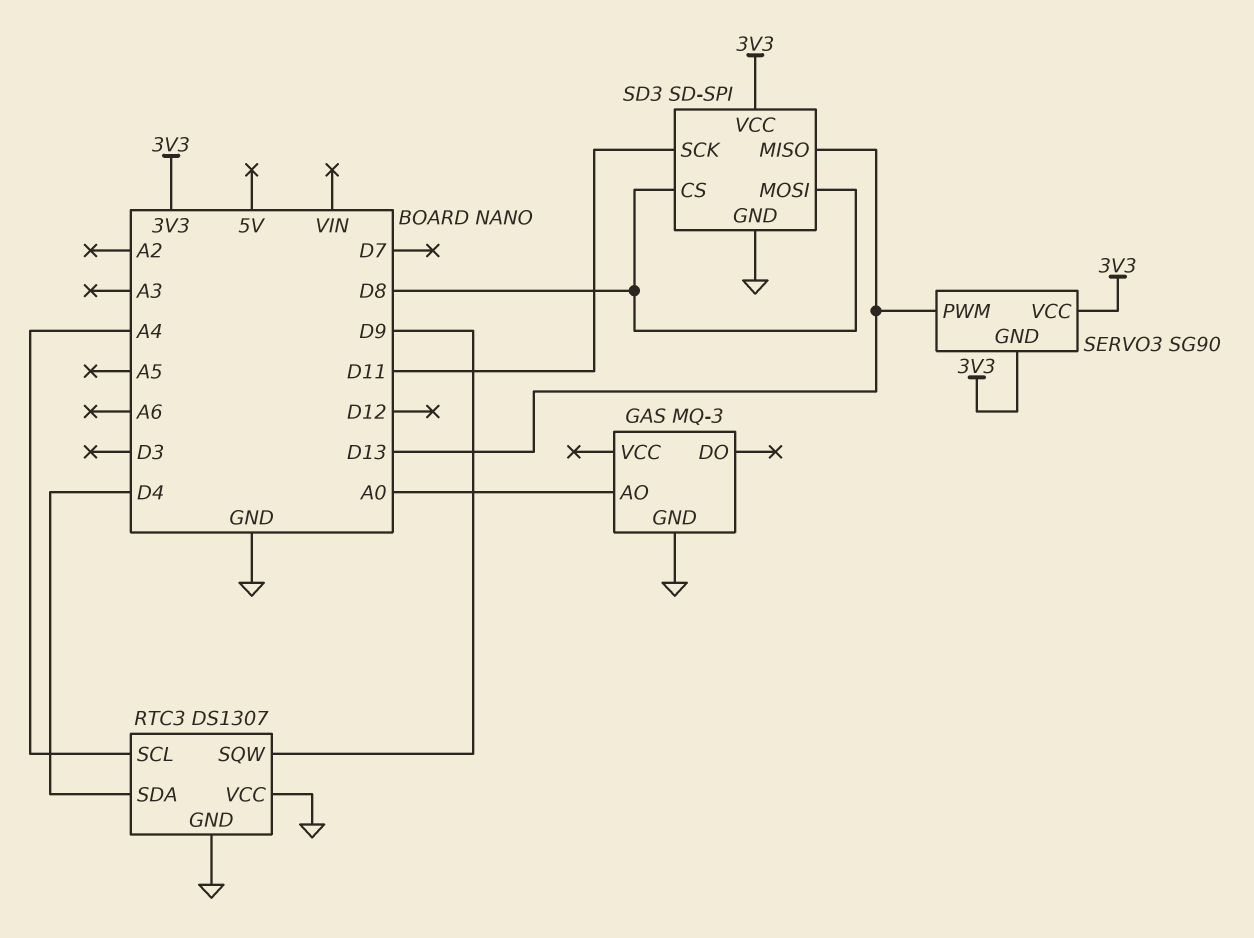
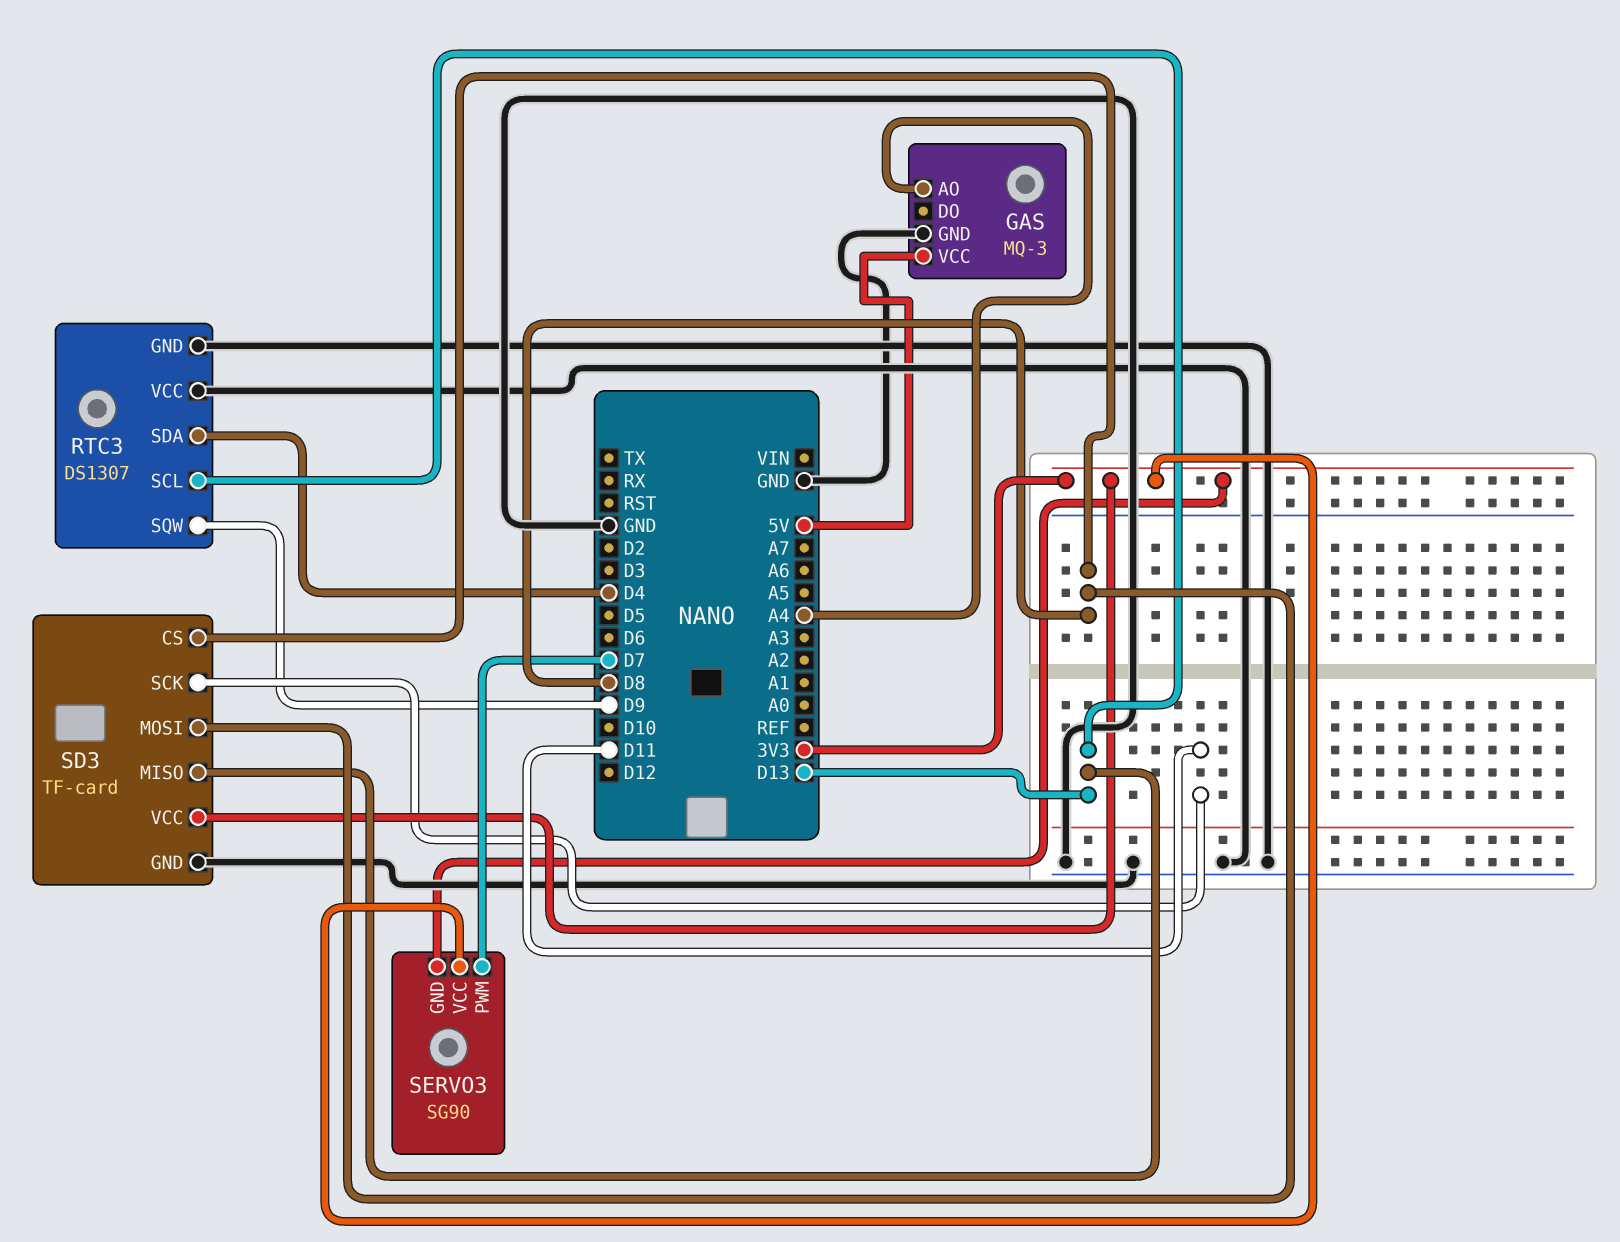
GAS pin AO: A0 -> A4
GAS pin VCC: none -> 5V
RTC3 pin SCL: A4 -> D13
SD3: SD-SPI -> TF-card
SERVO3 pin PWM: D13 -> D7

